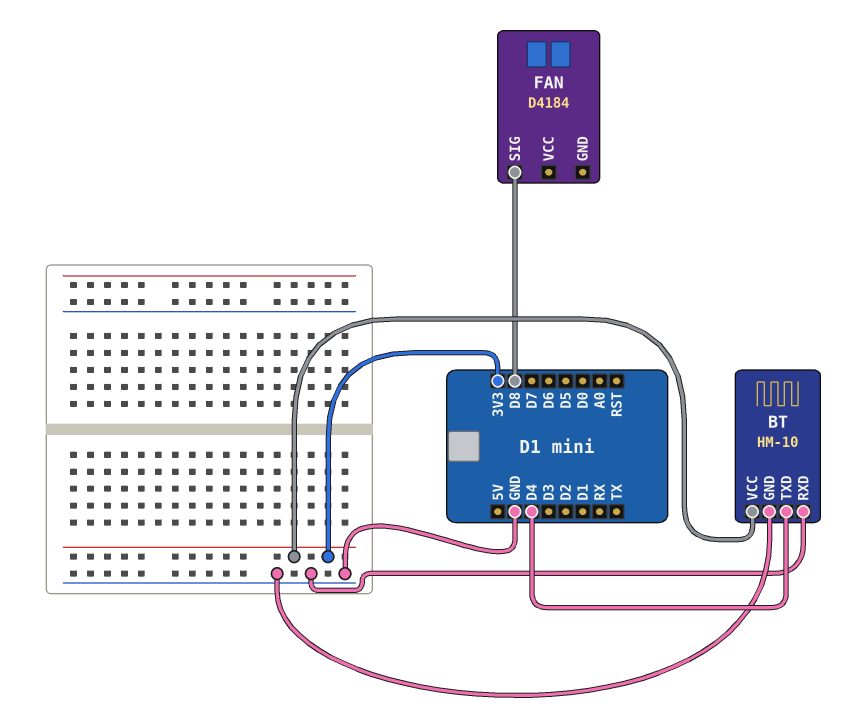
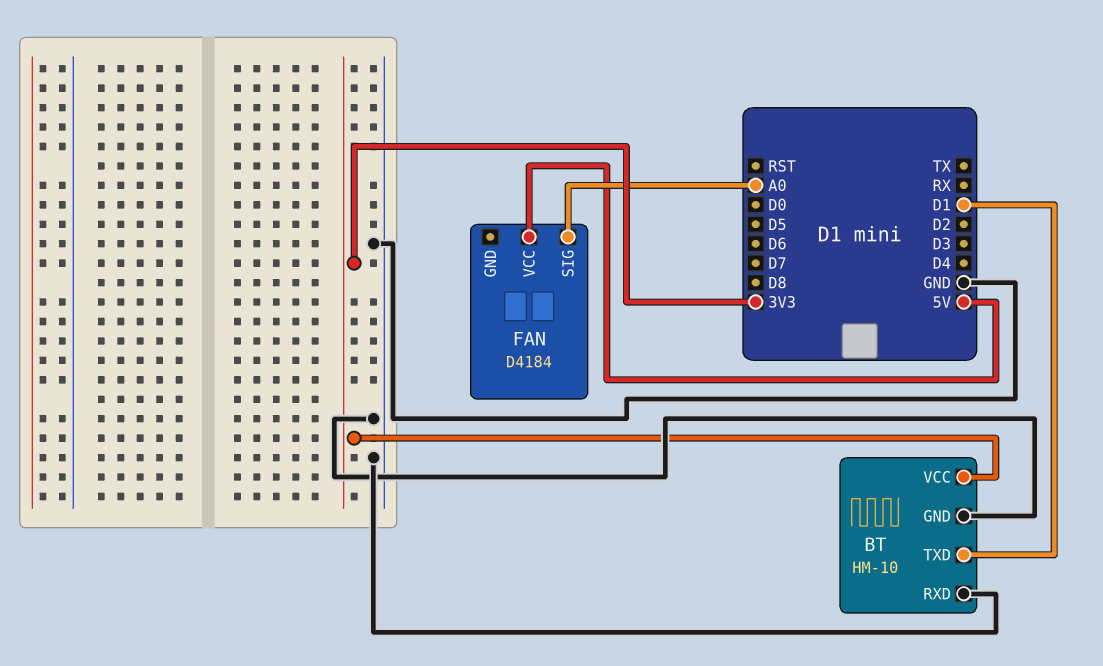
BT pin TXD: D4 -> D1
FAN pin SIG: D8 -> A0
FAN pin VCC: none -> 5V

